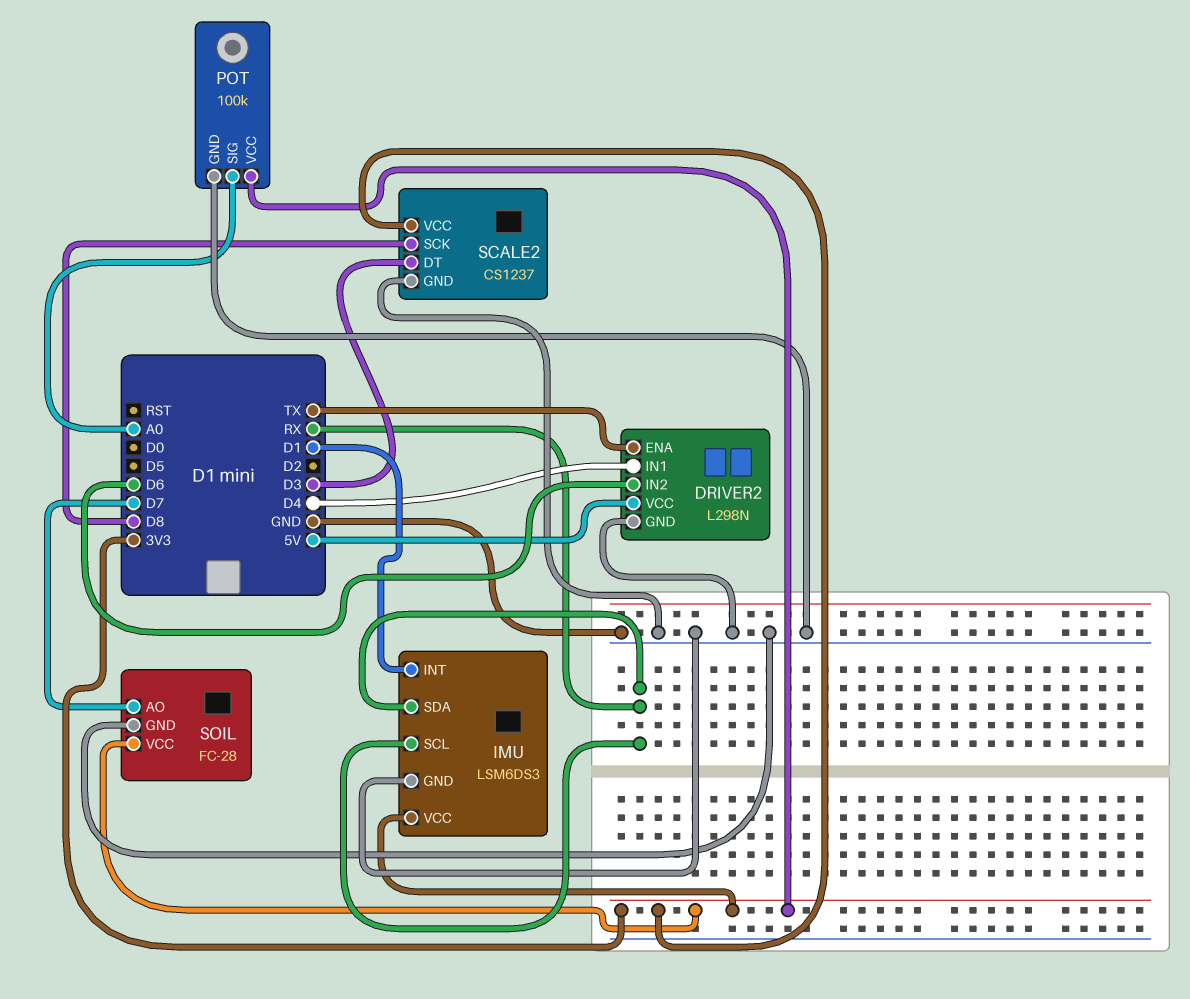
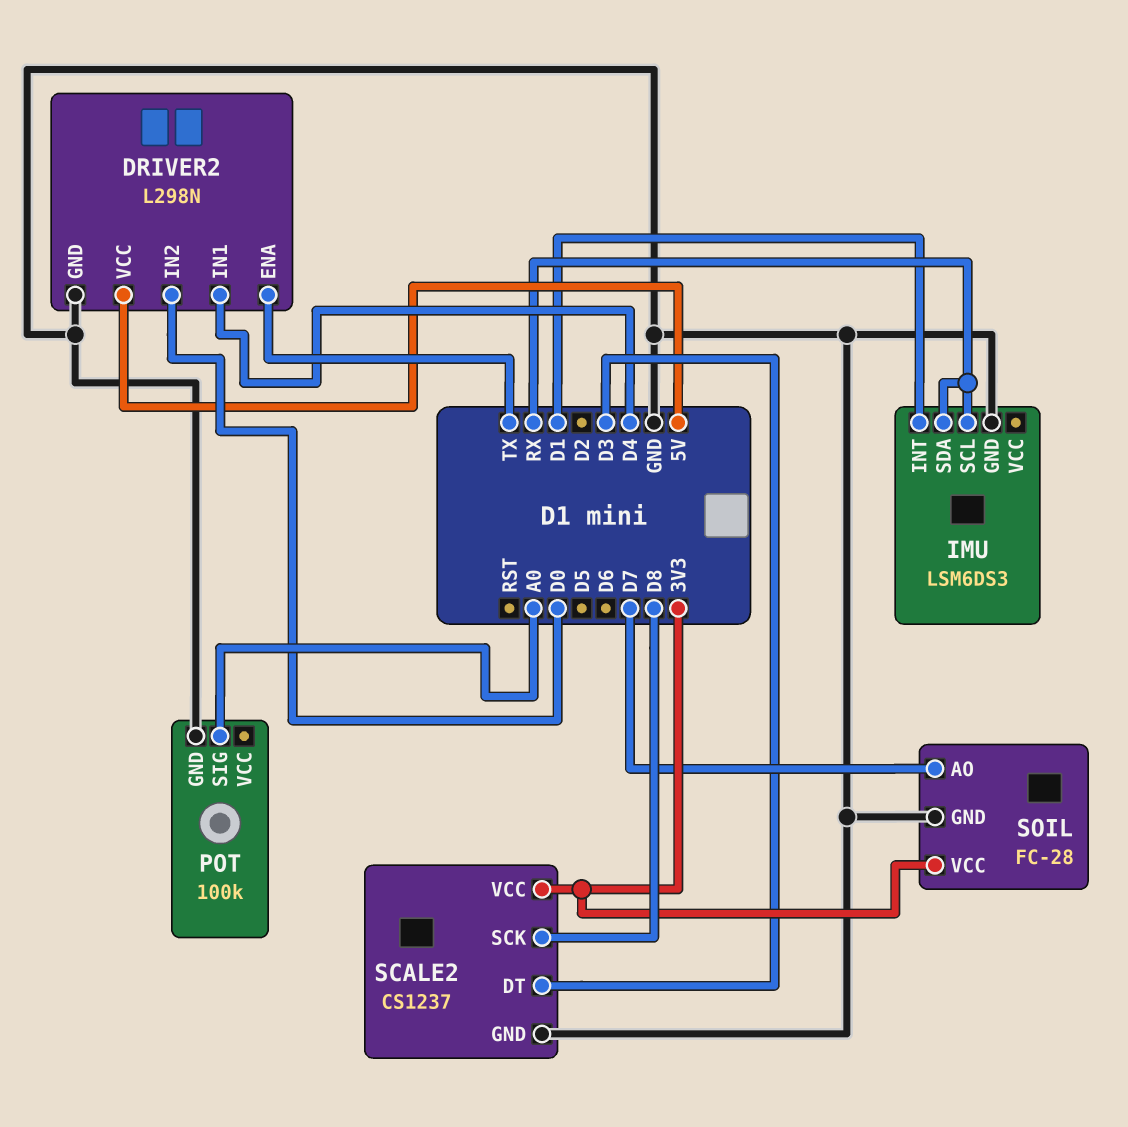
DRIVER2 pin IN2: D6 -> D0
IMU pin VCC: 3V3 -> none
POT pin VCC: 3V3 -> none

